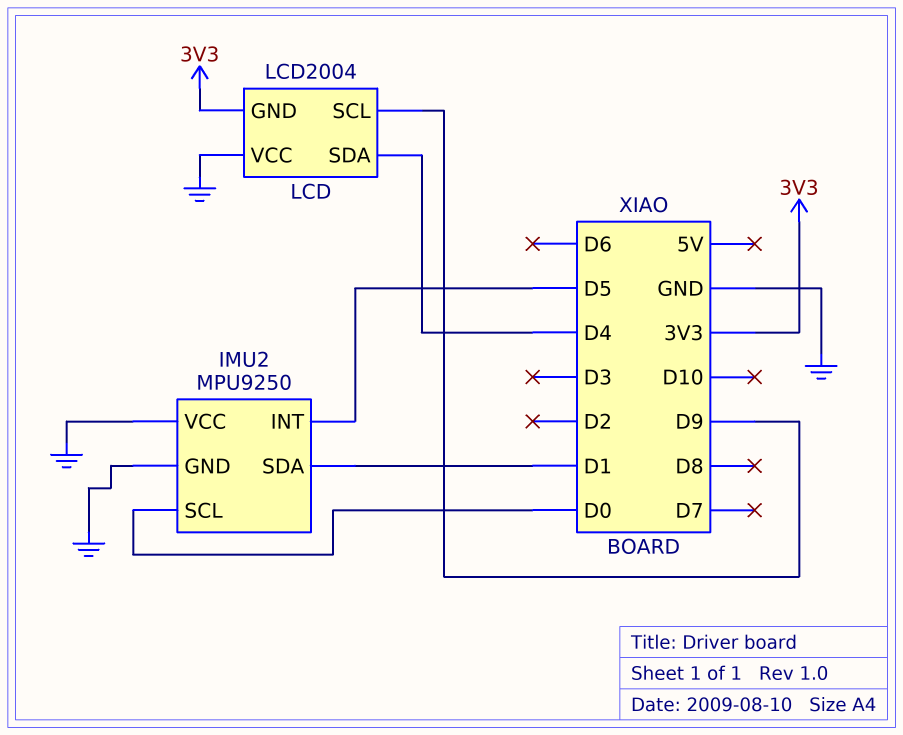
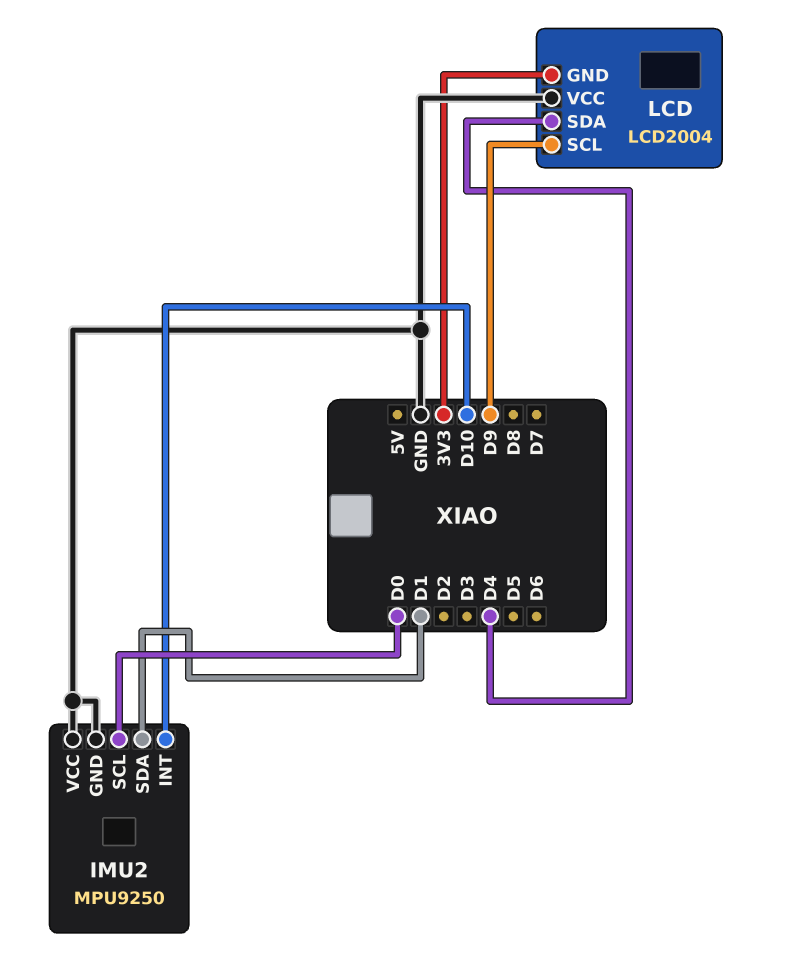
IMU2 pin INT: D5 -> D10

